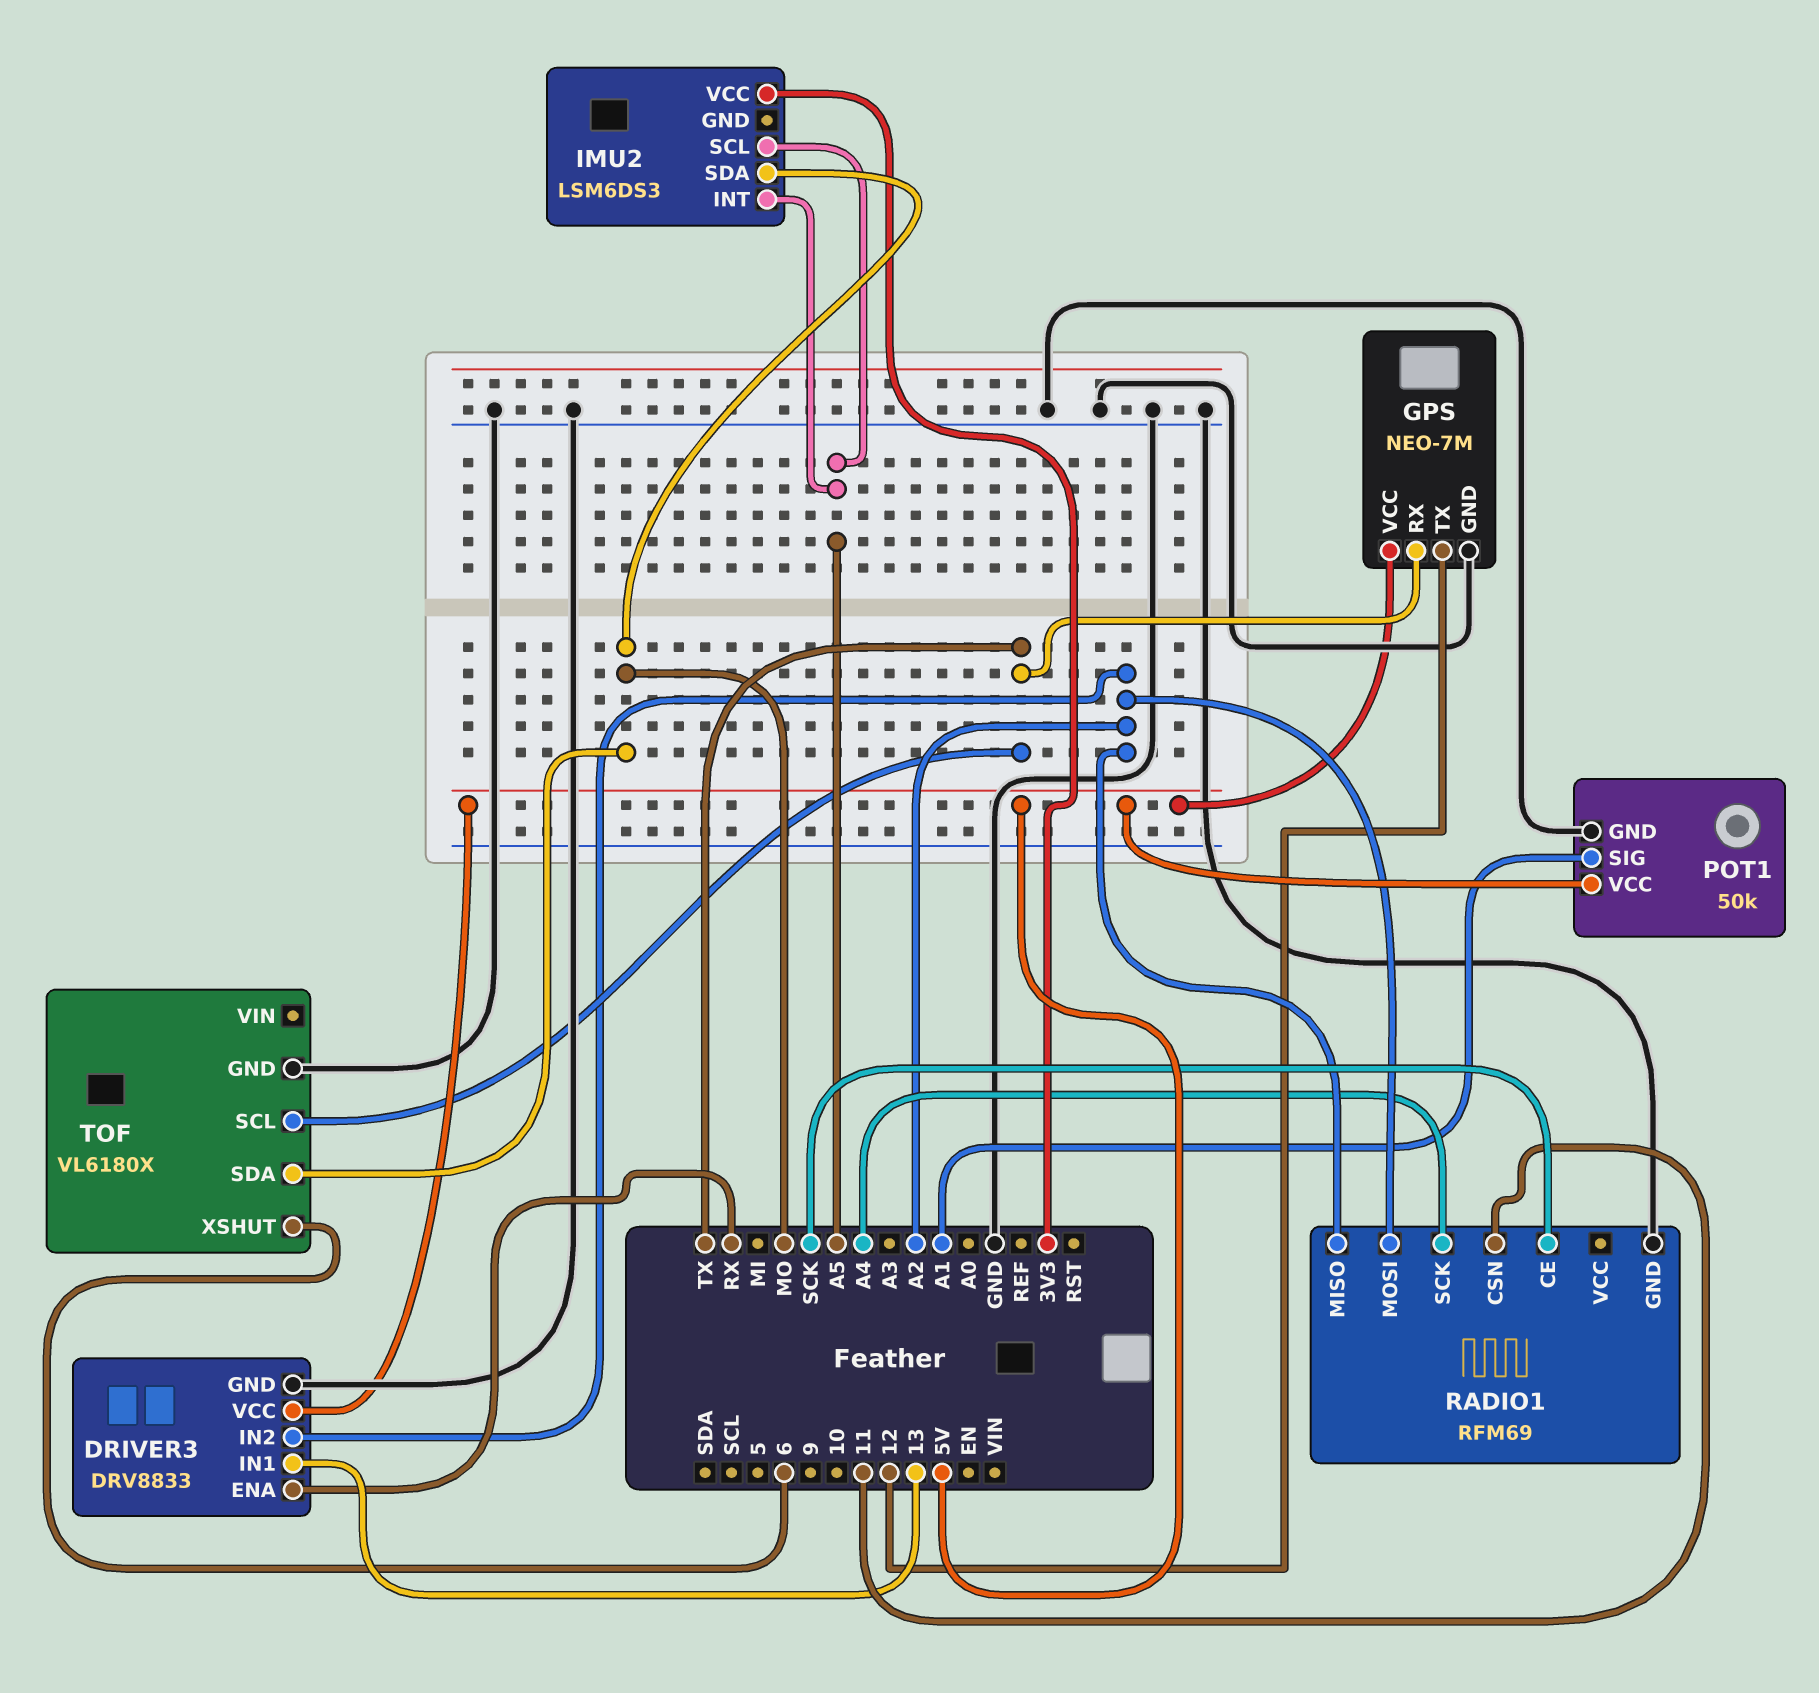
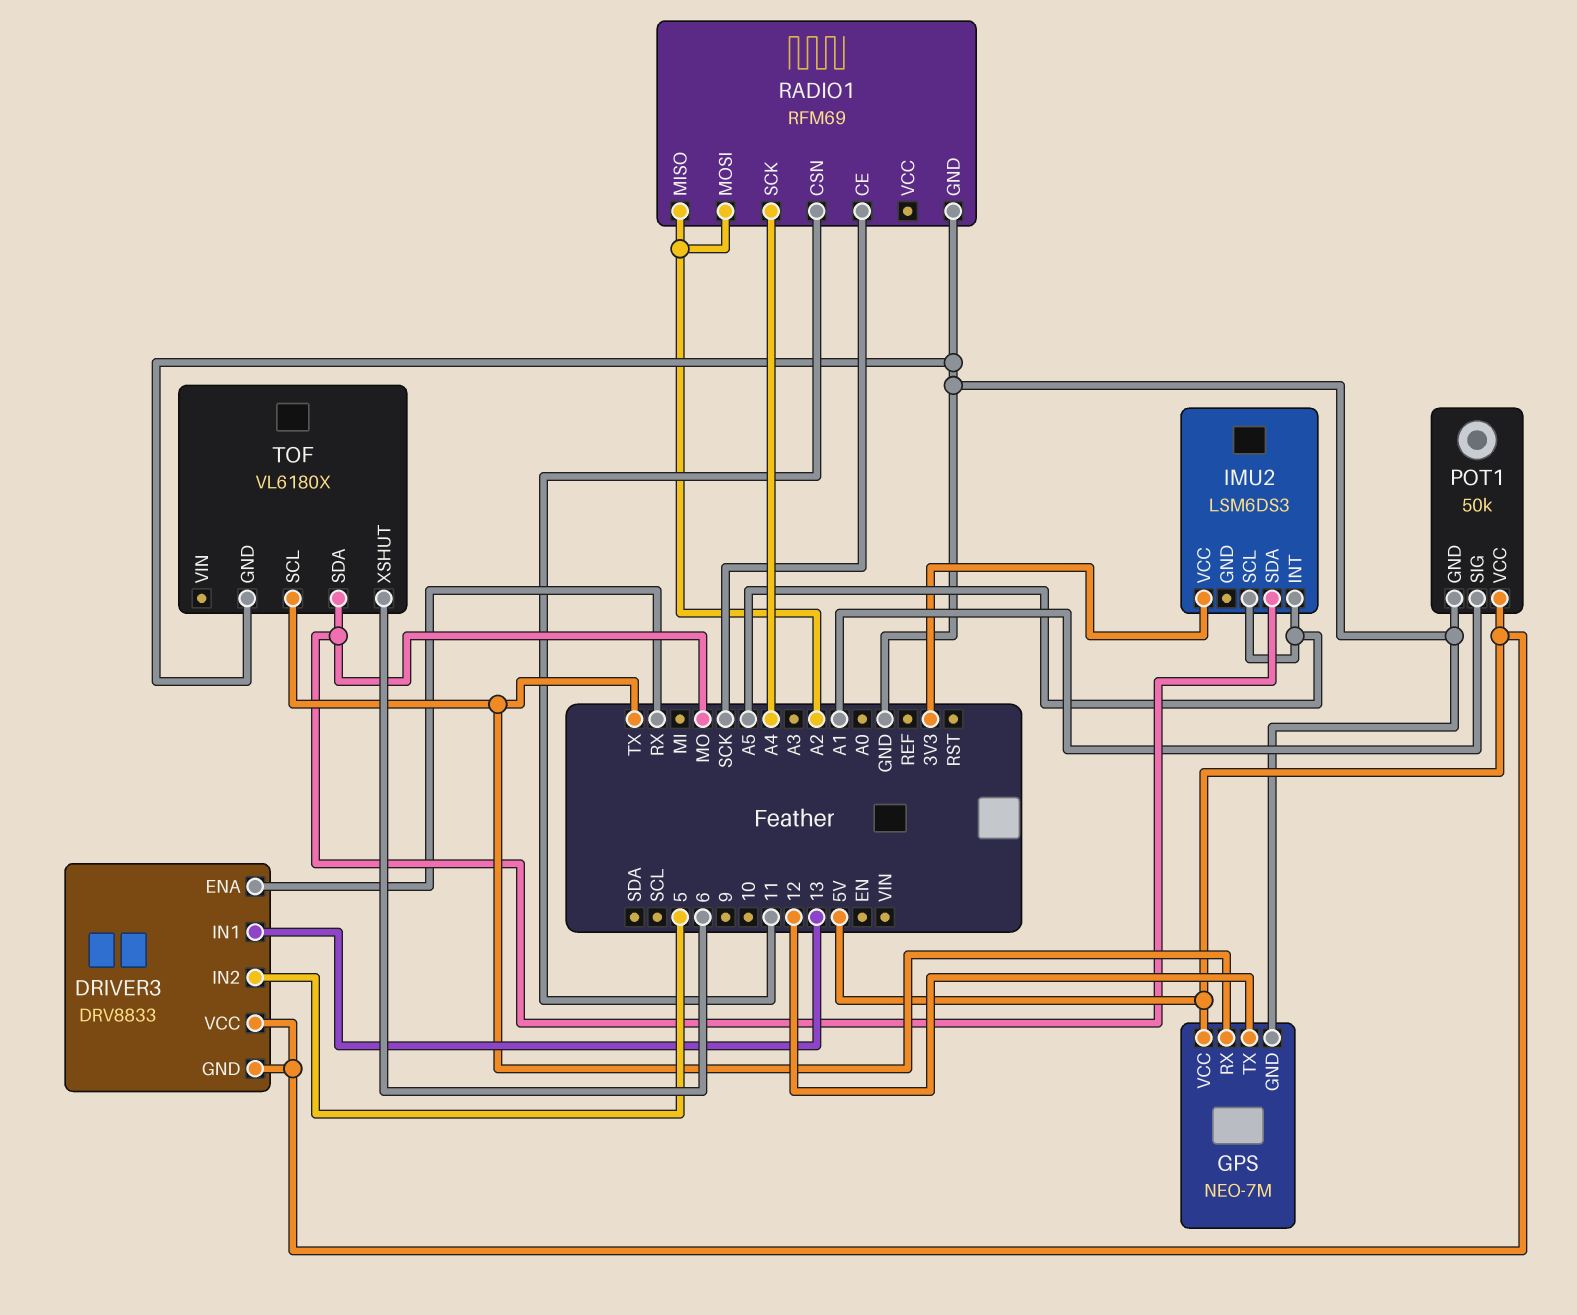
DRIVER3 pin GND: GND -> 5V
DRIVER3 pin IN2: A2 -> 5

